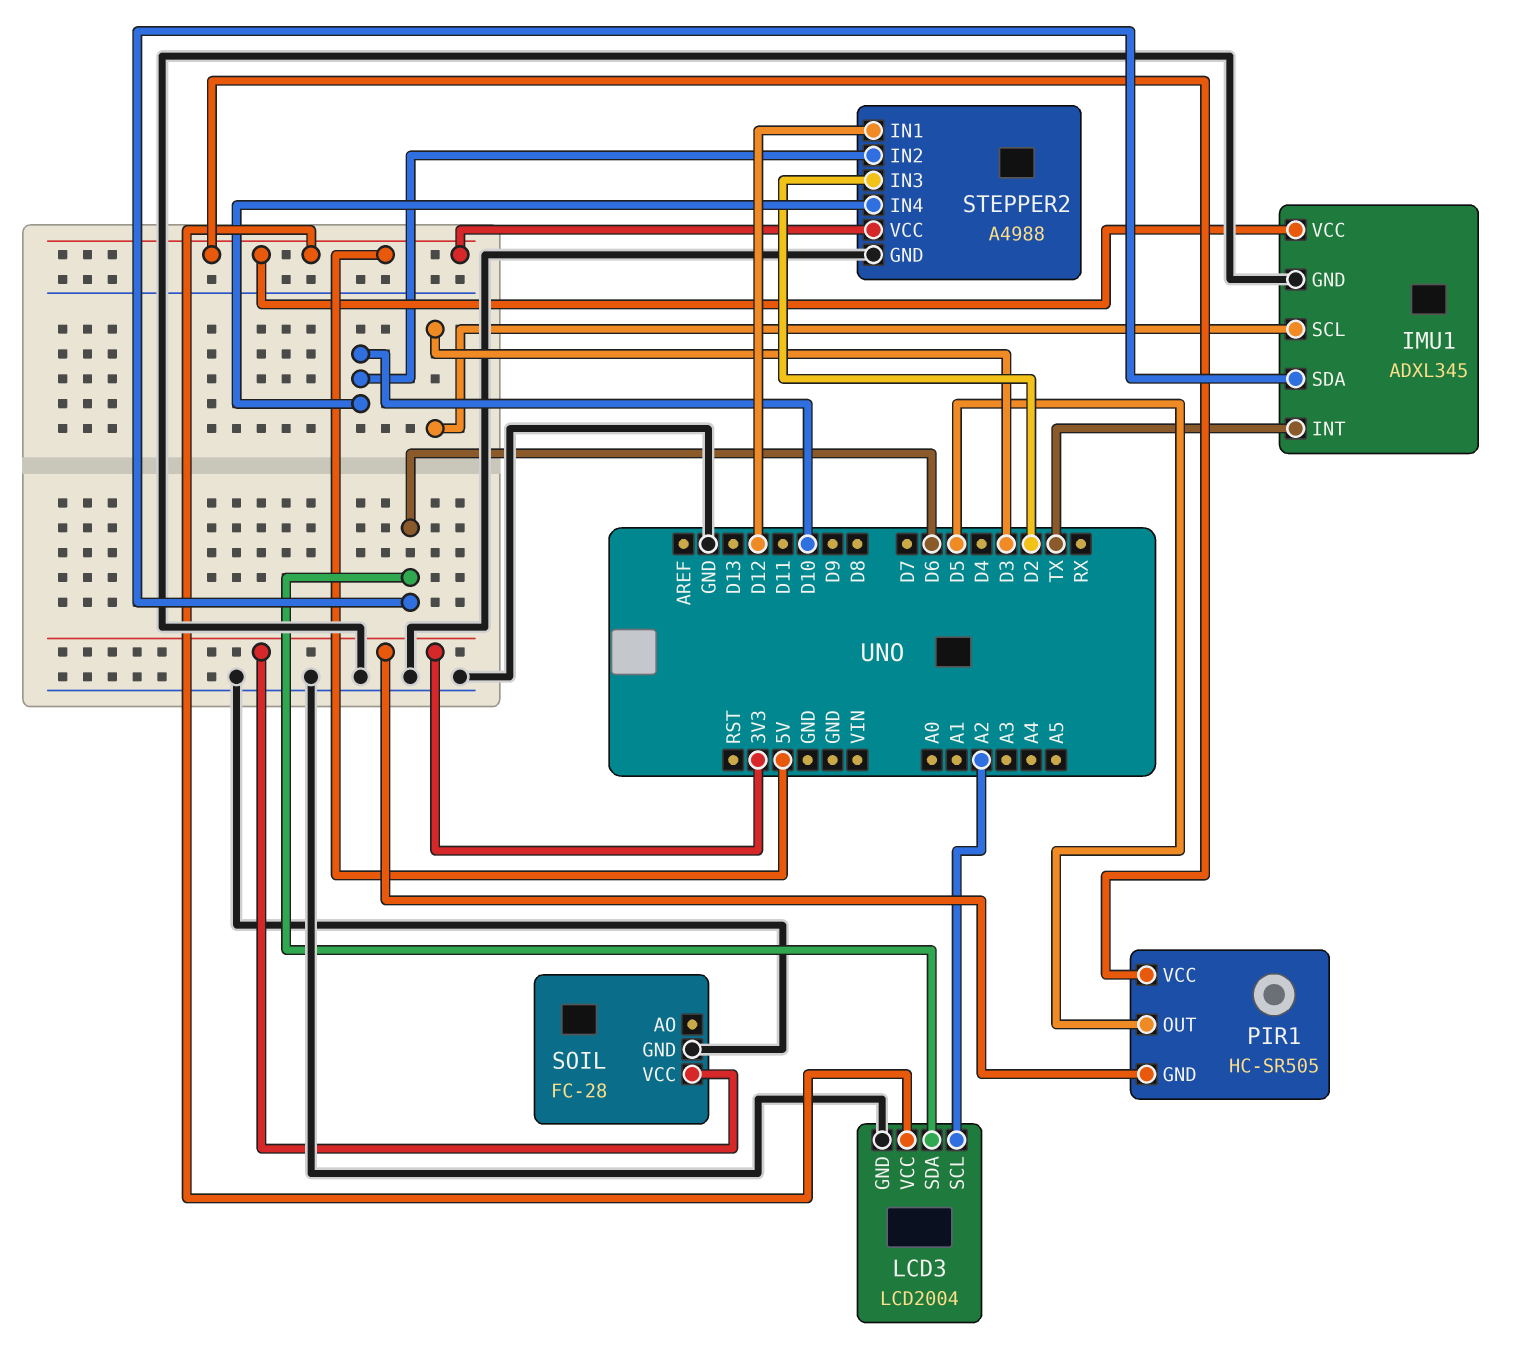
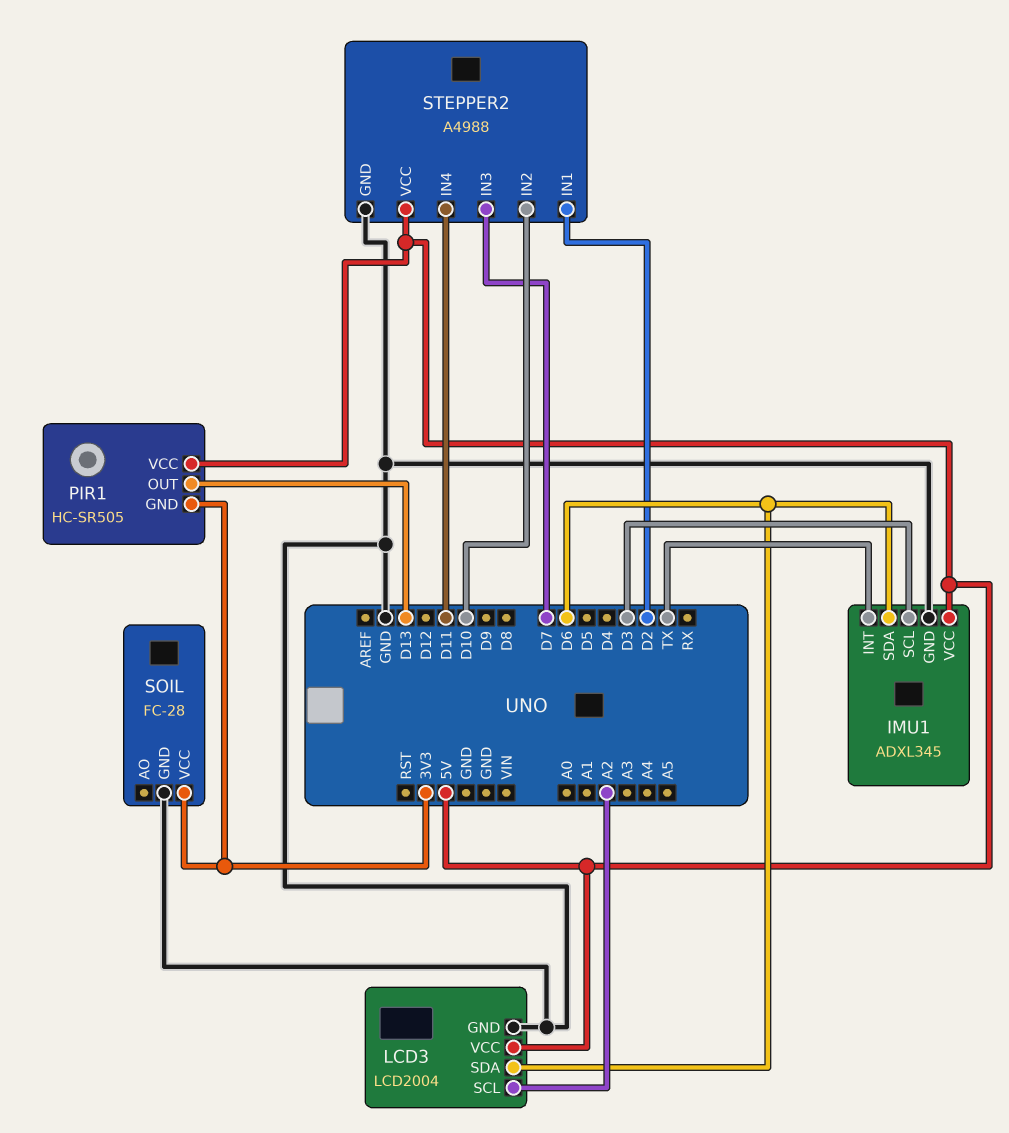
PIR1 pin OUT: D5 -> D13
STEPPER2 pin IN1: D12 -> D2
STEPPER2 pin IN3: D2 -> D7
STEPPER2 pin IN4: D10 -> D11

